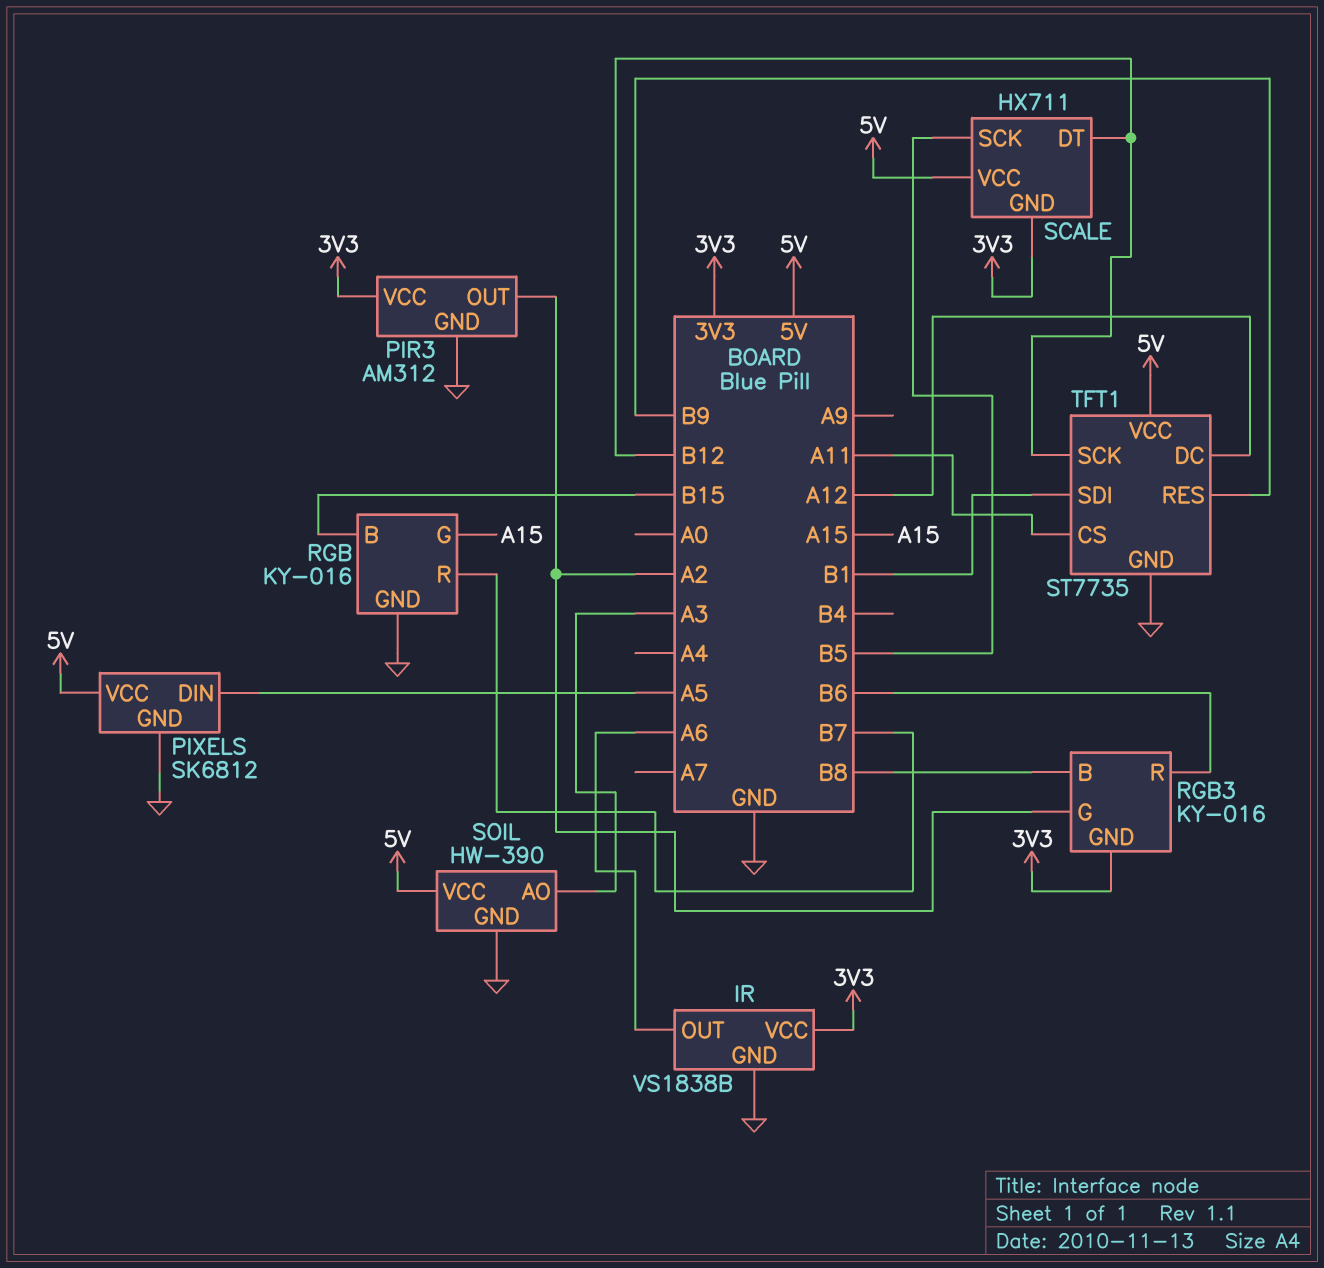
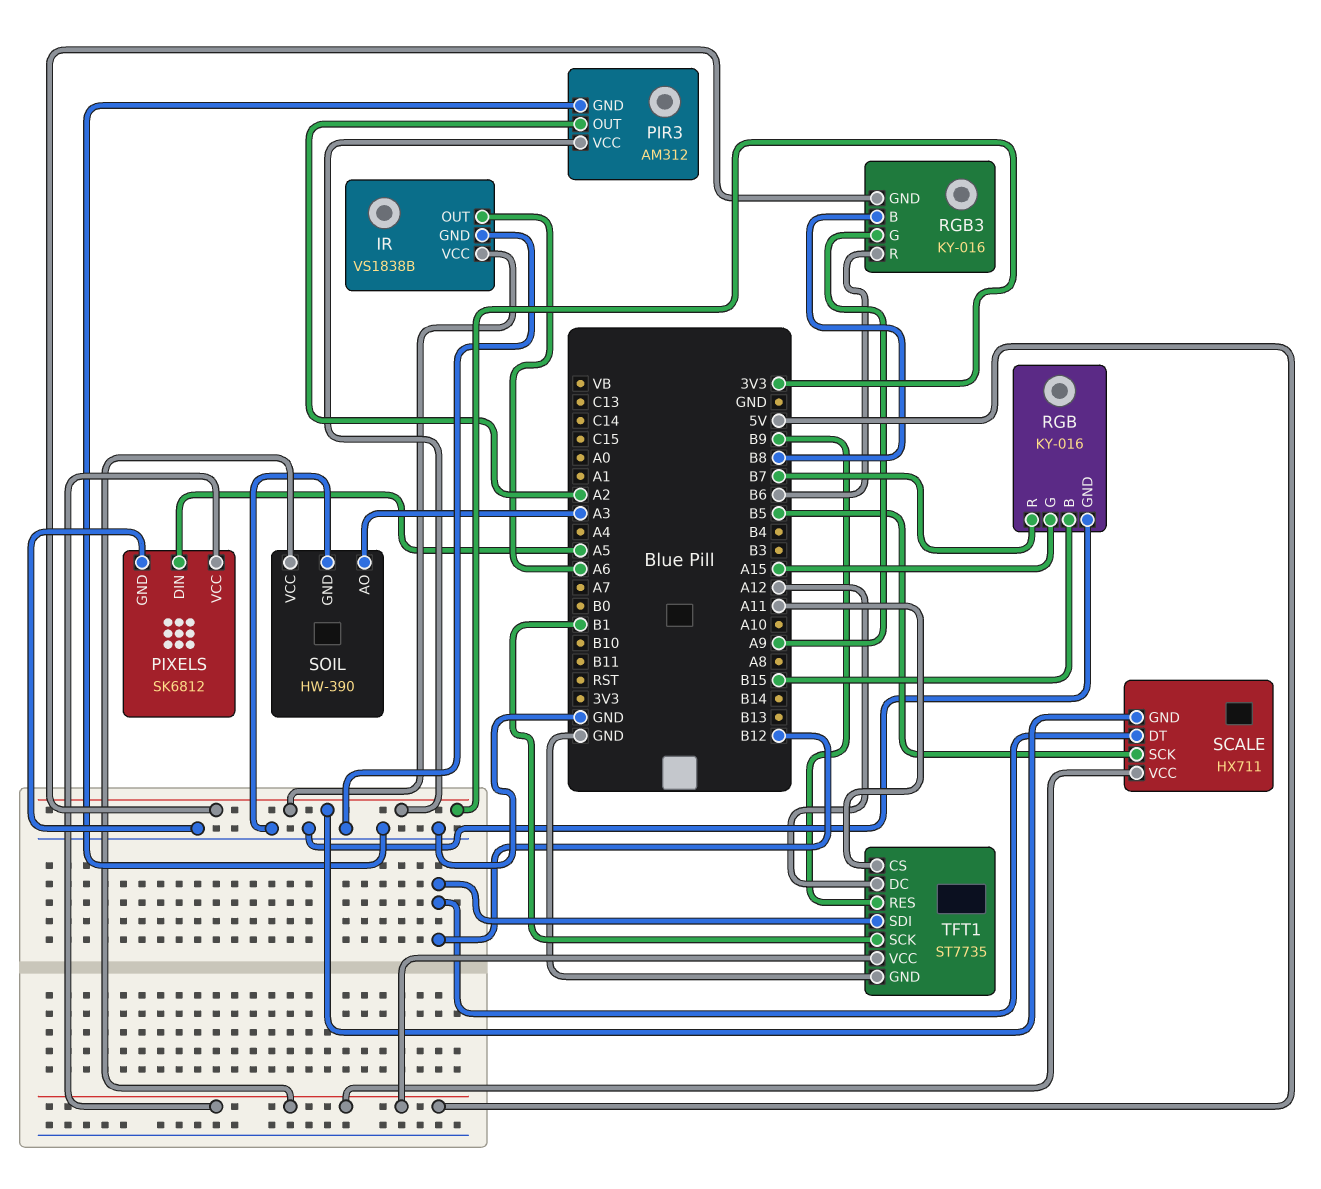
RGB3 pin G: A2 -> A9
TFT1 pin SCK: B12 -> B1
TFT1 pin SDI: B1 -> B12

